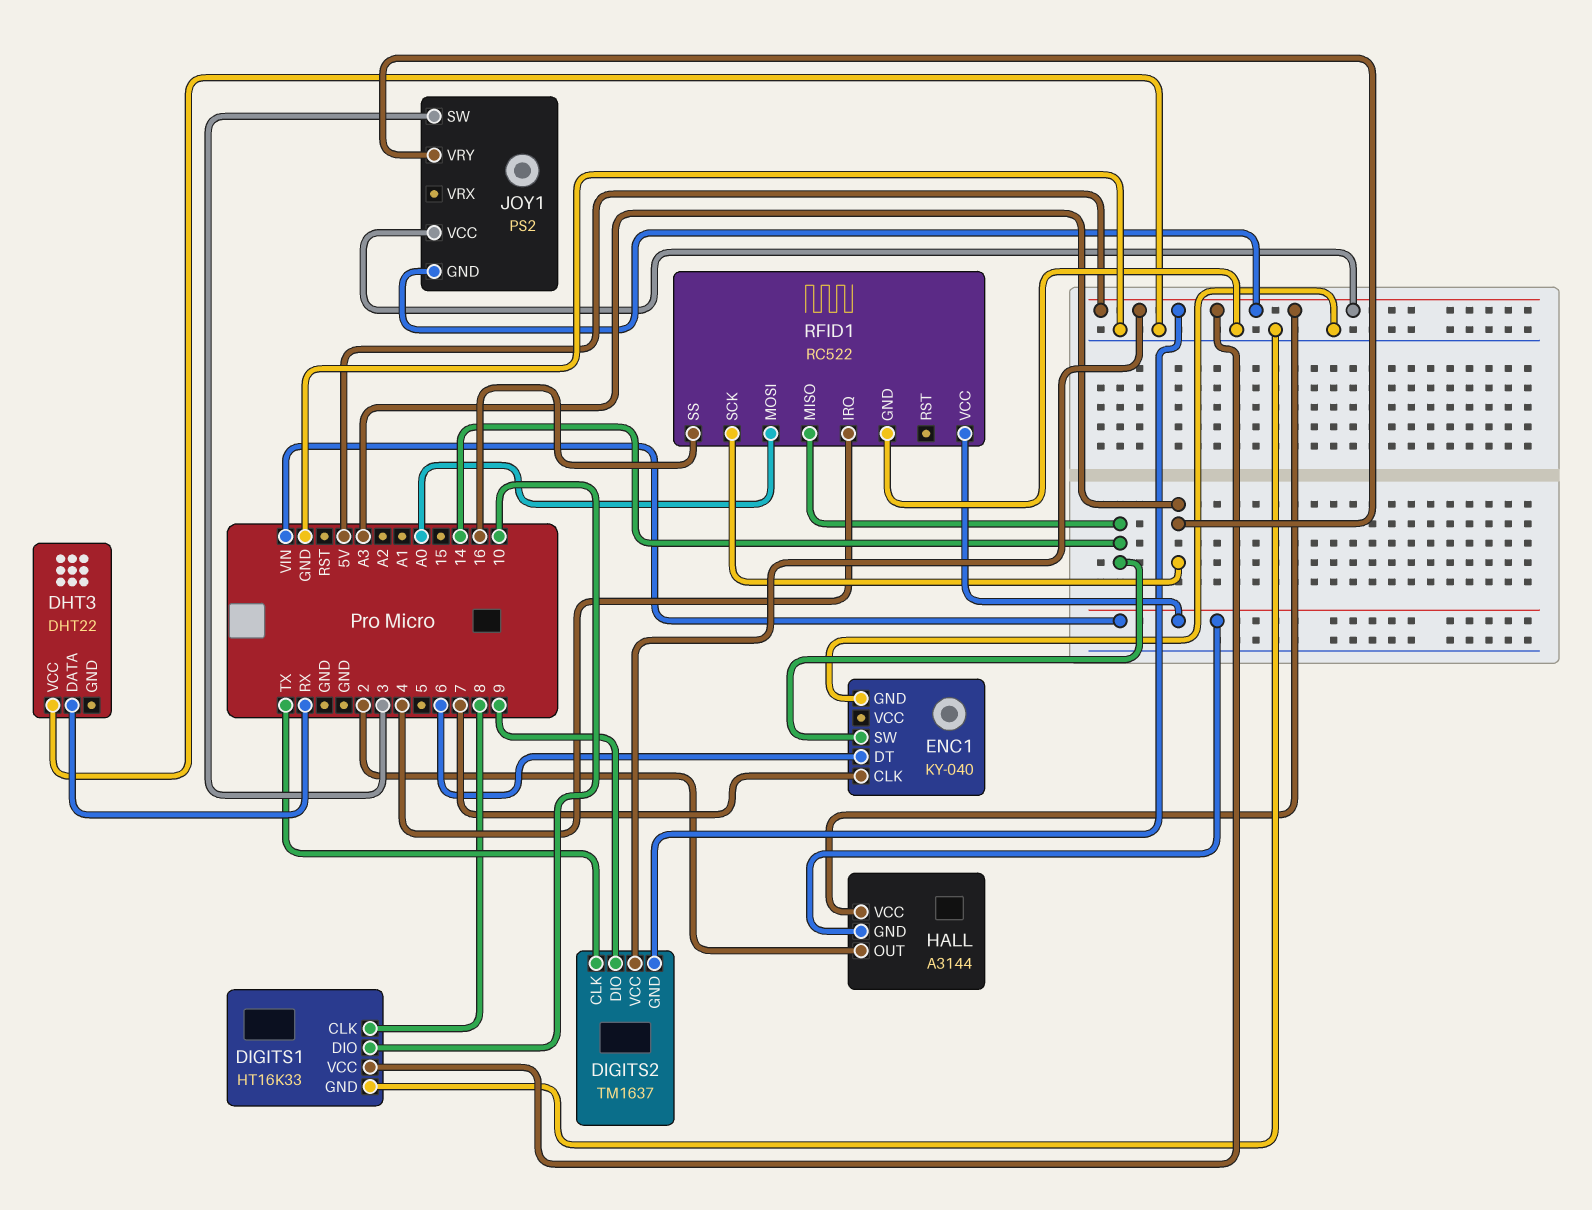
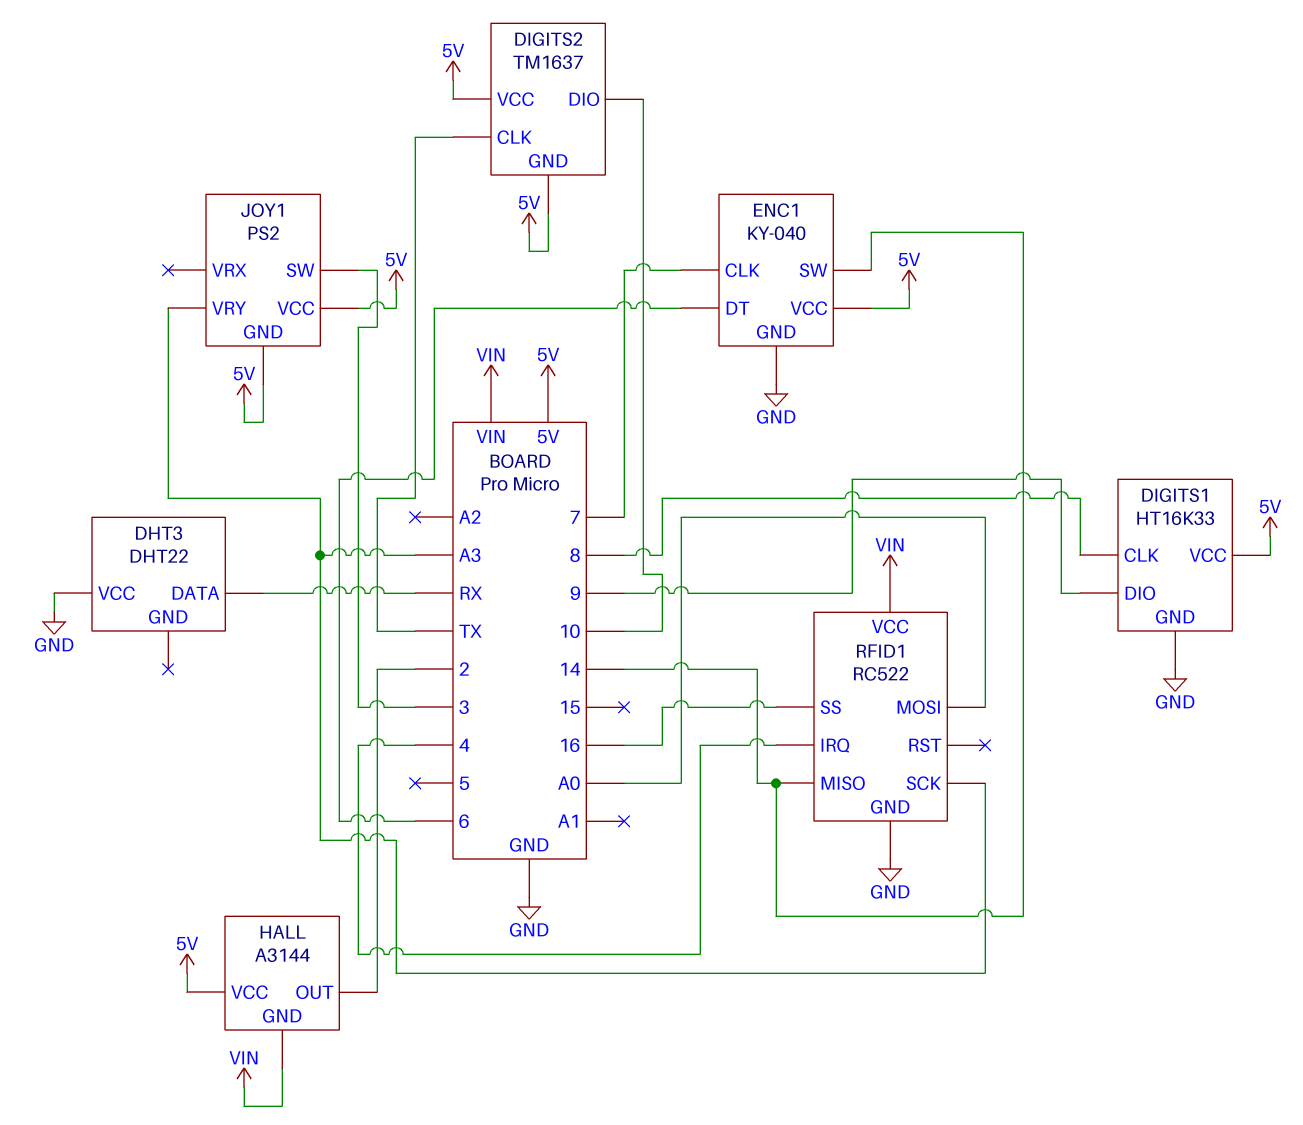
DIGITS1 pin DIO: 10 -> 9
DIGITS2 pin DIO: 9 -> 10
ENC1 pin VCC: none -> 5V

